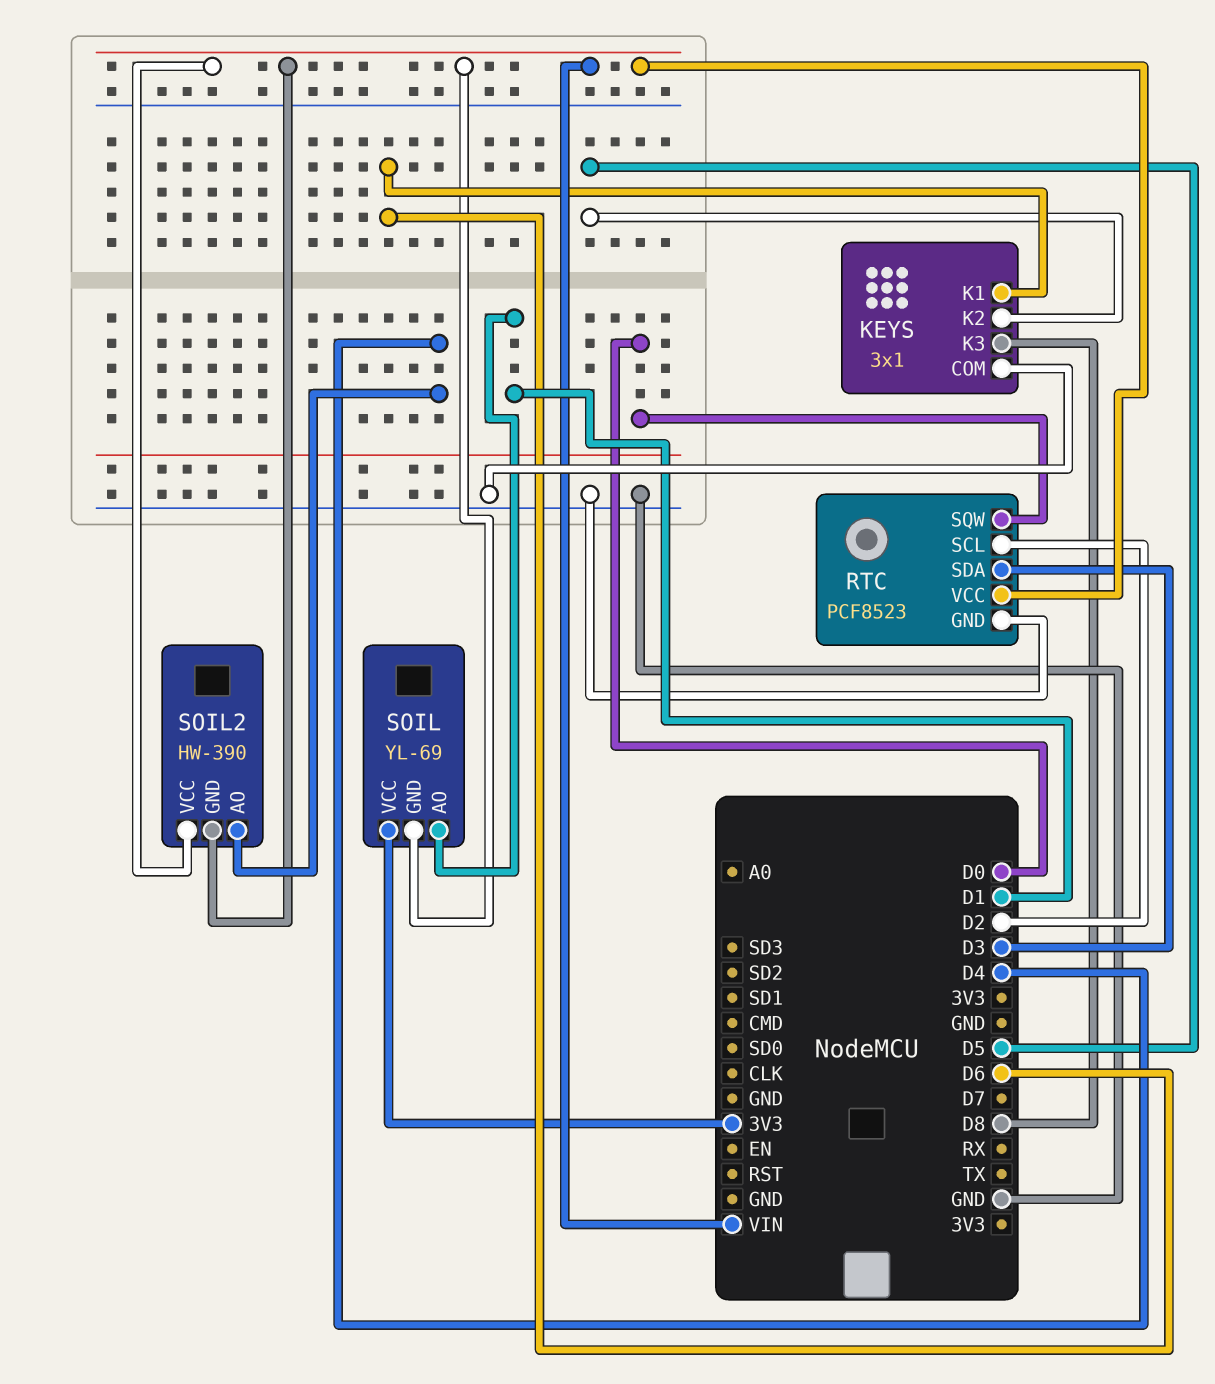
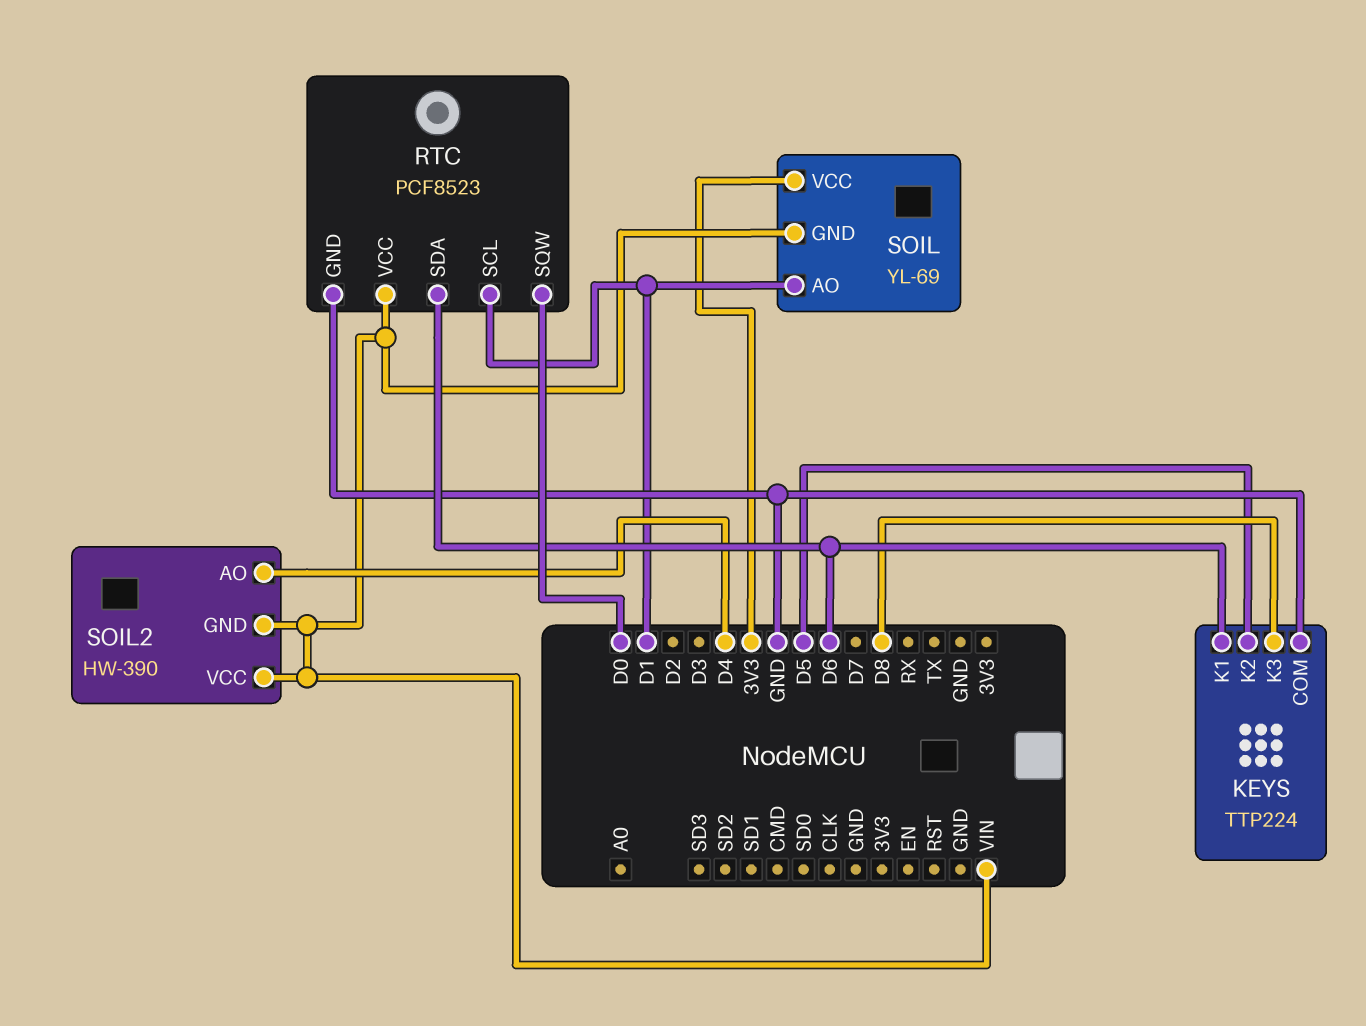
KEYS: 3x1 -> TTP224
RTC pin SCL: D2 -> D1
RTC pin SDA: D3 -> D6

